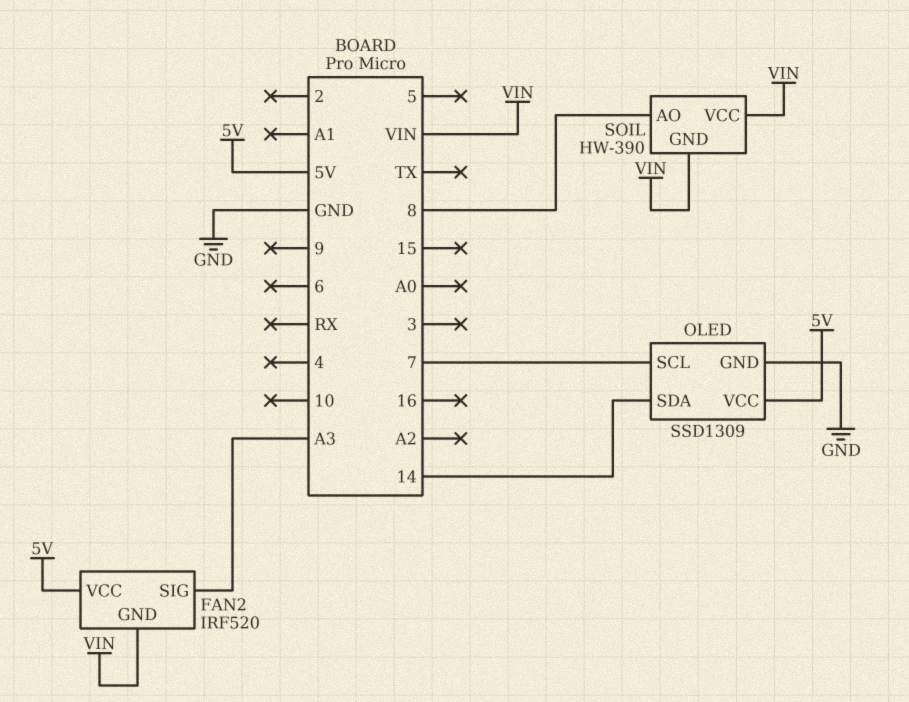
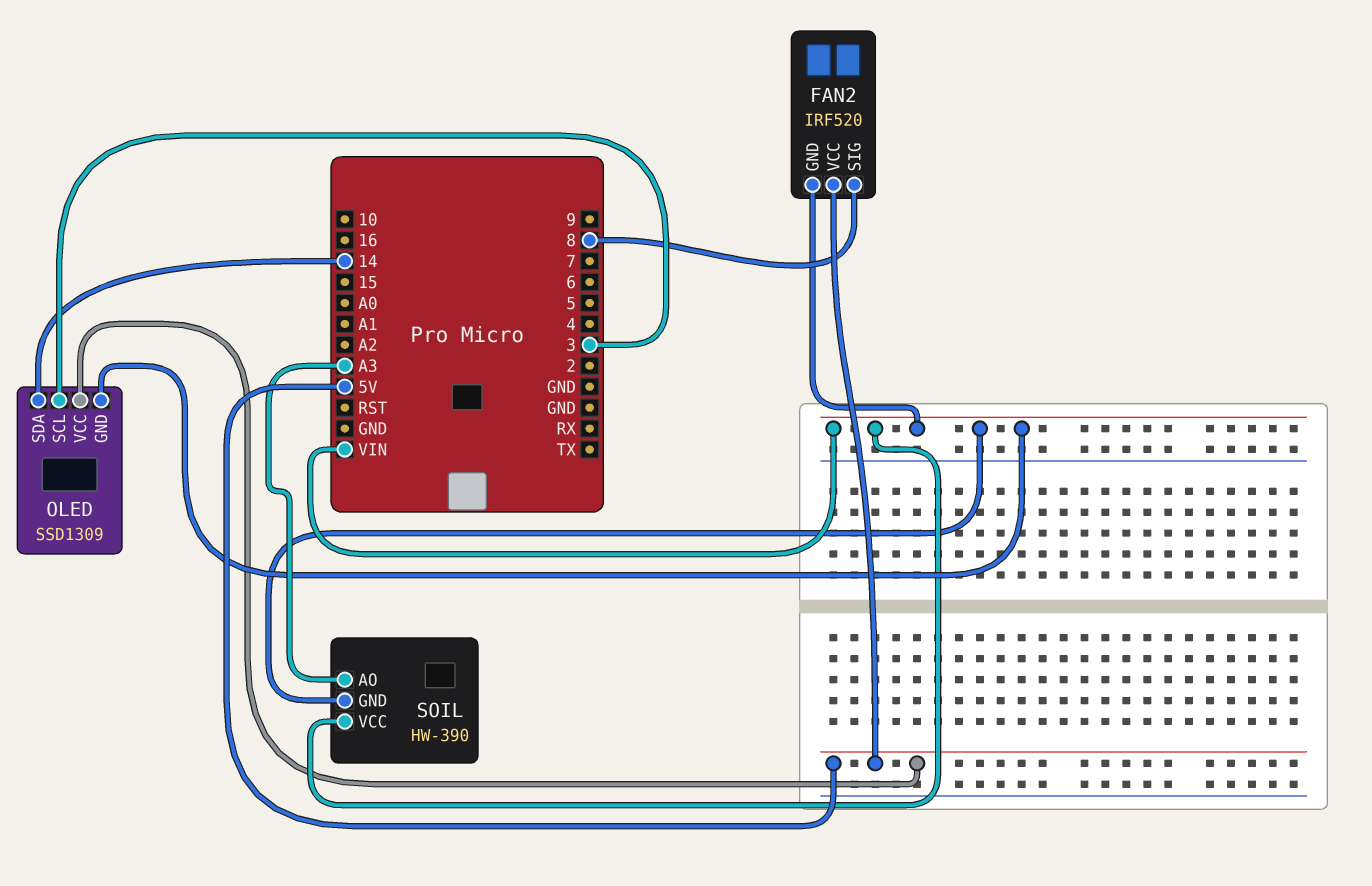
FAN2 pin SIG: A3 -> 8
OLED pin GND: GND -> VIN
OLED pin SCL: 7 -> 3
SOIL pin AO: 8 -> A3

